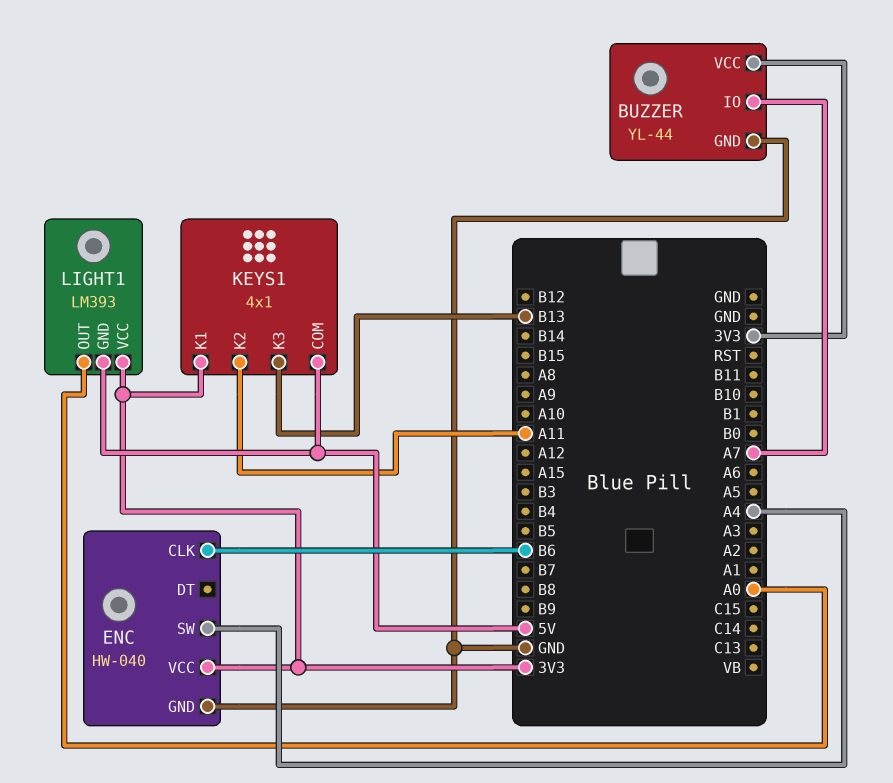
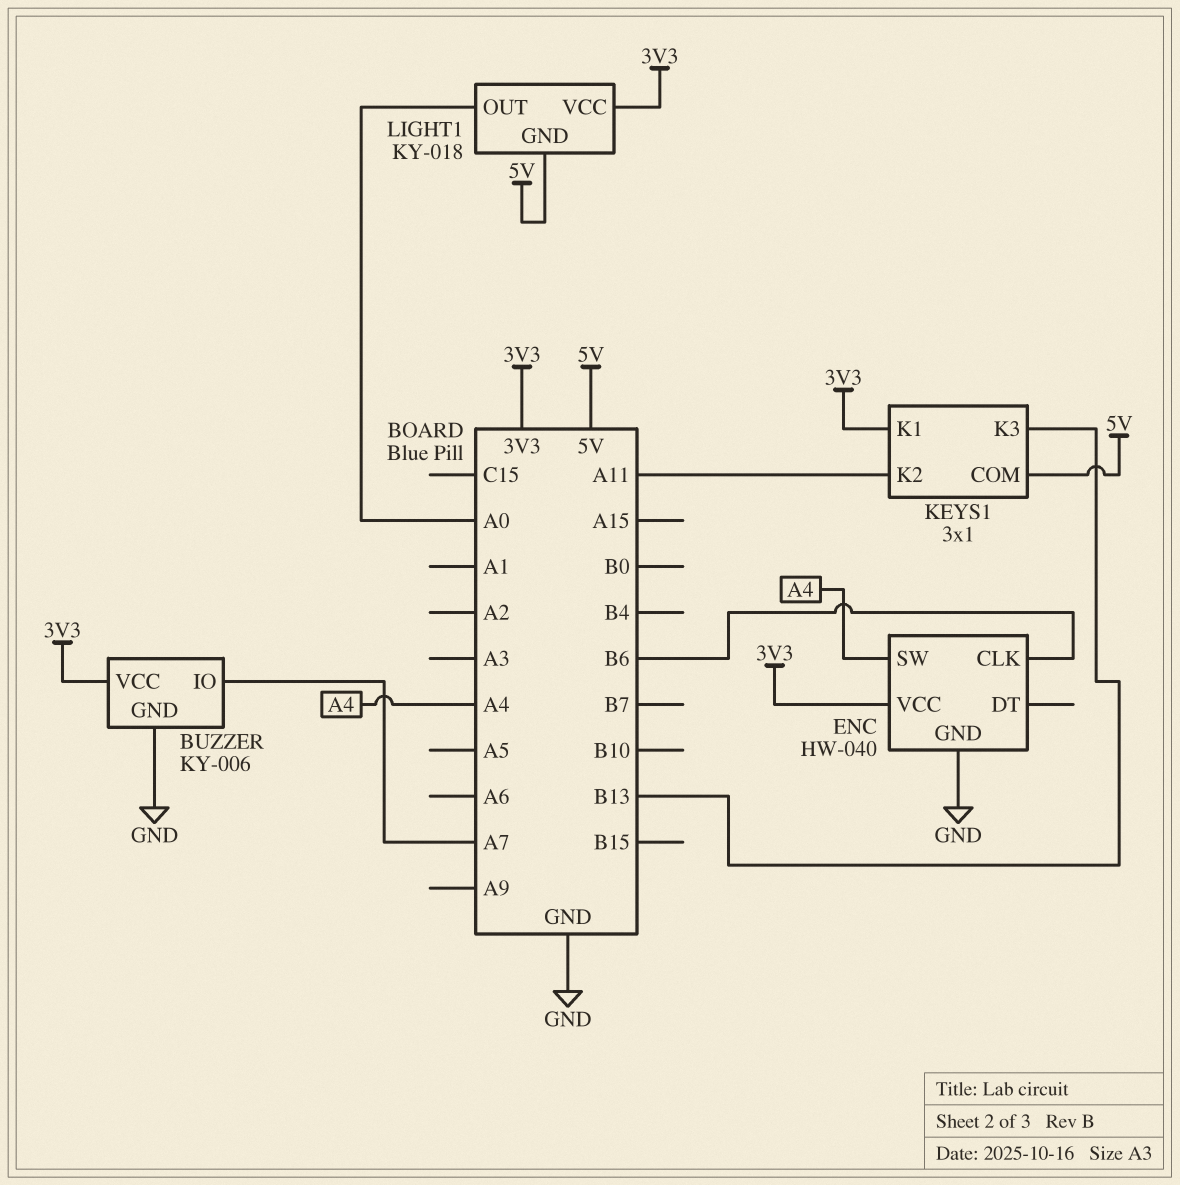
BUZZER: YL-44 -> KY-006
KEYS1: 4x1 -> 3x1
LIGHT1: LM393 -> KY-018

